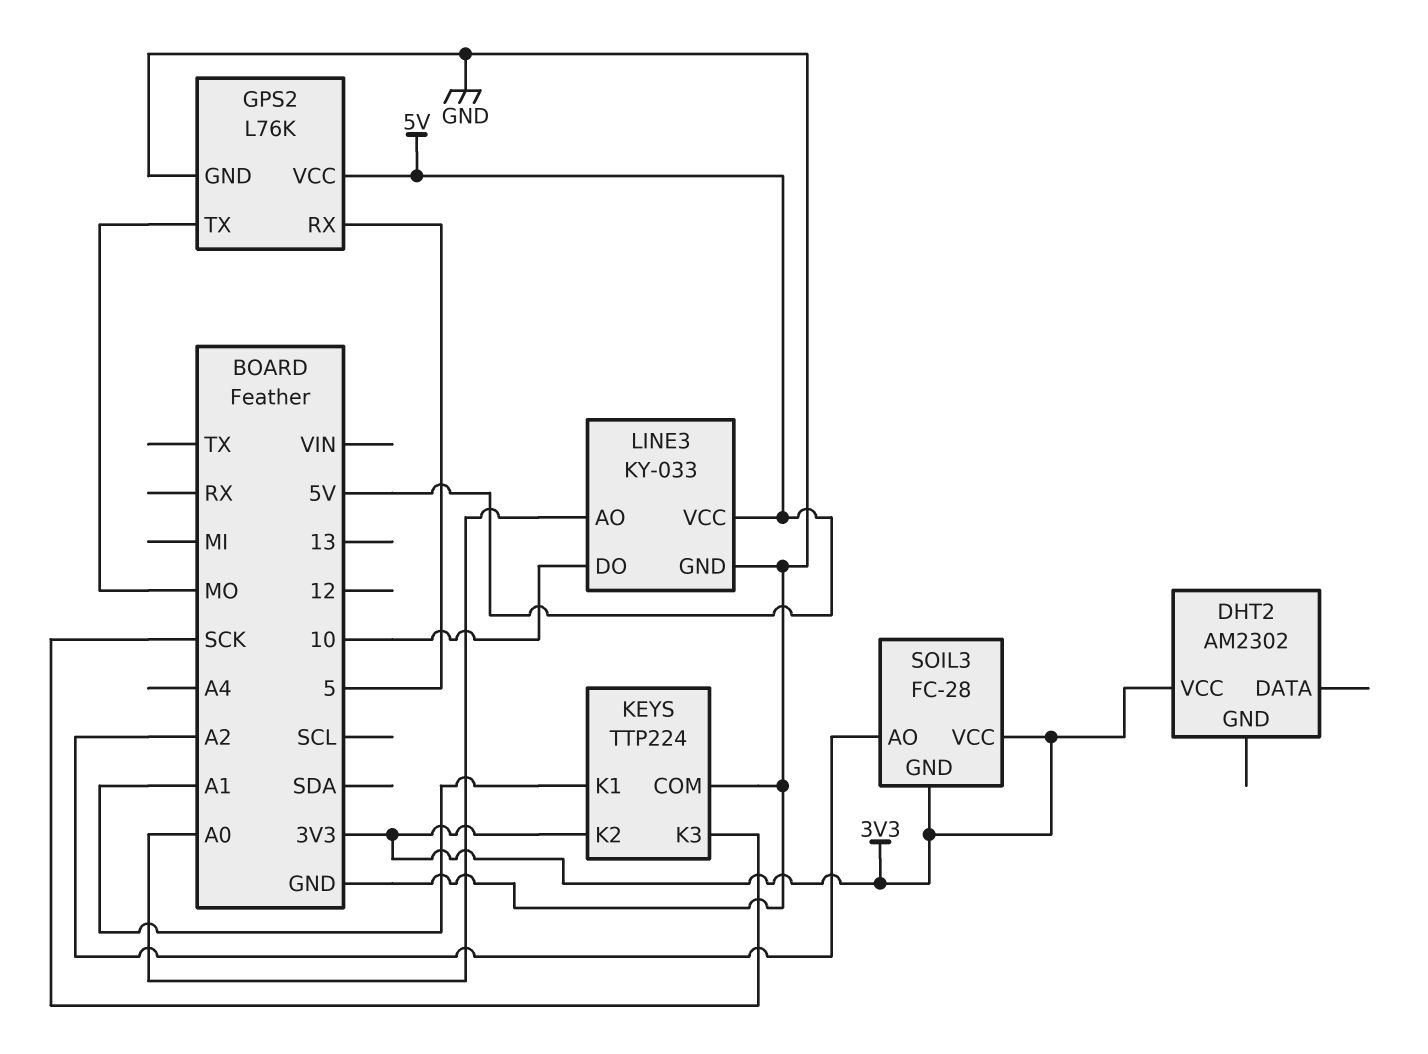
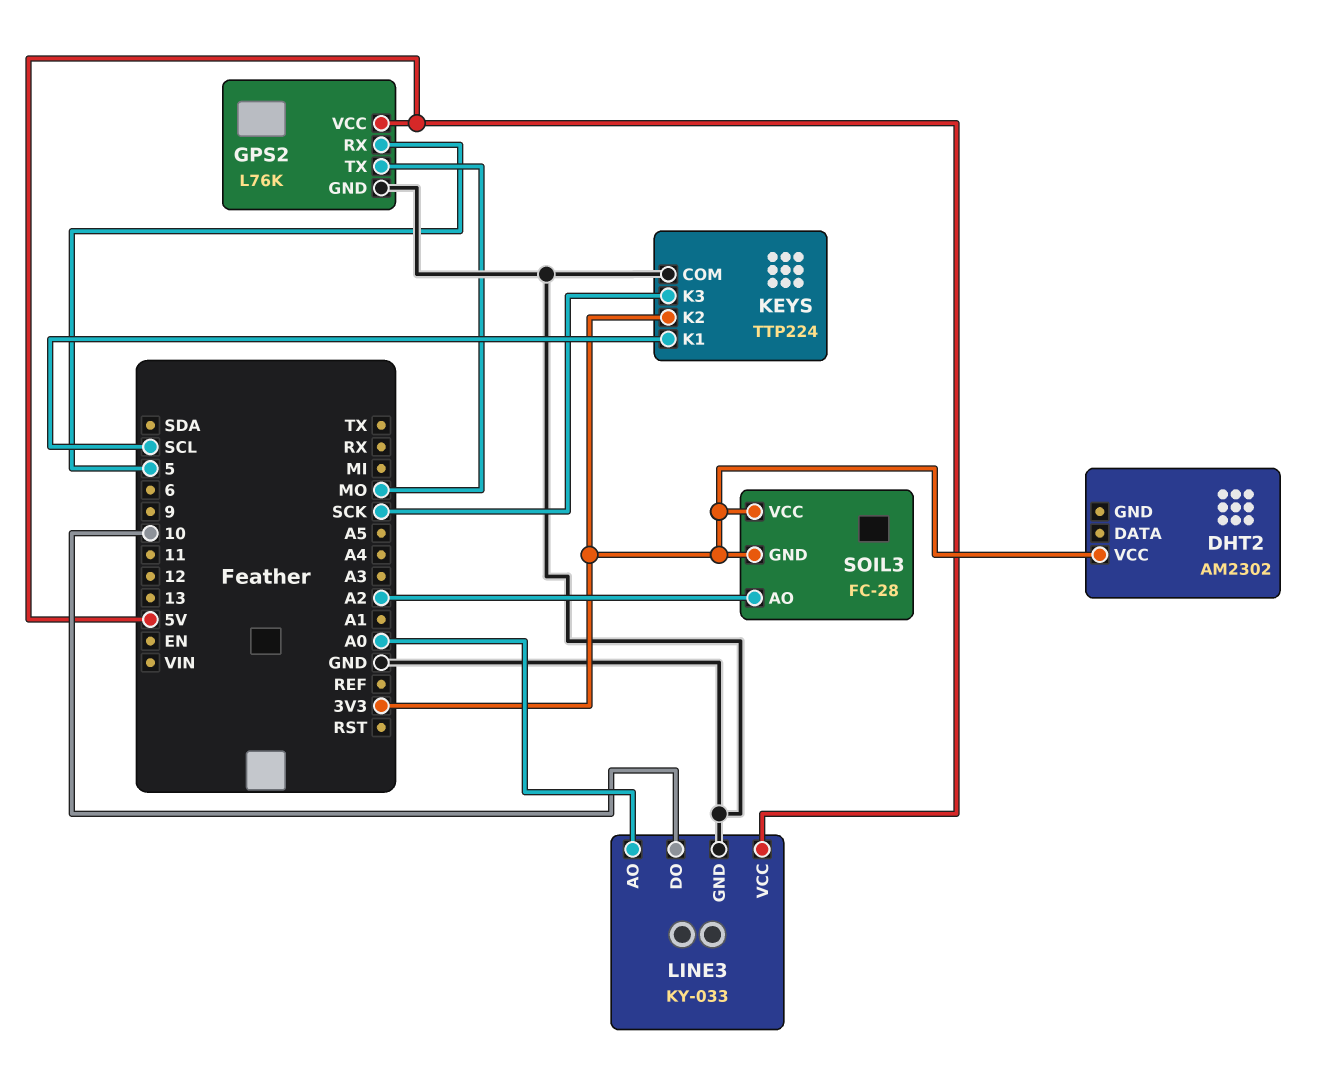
KEYS pin K1: A1 -> SCL

